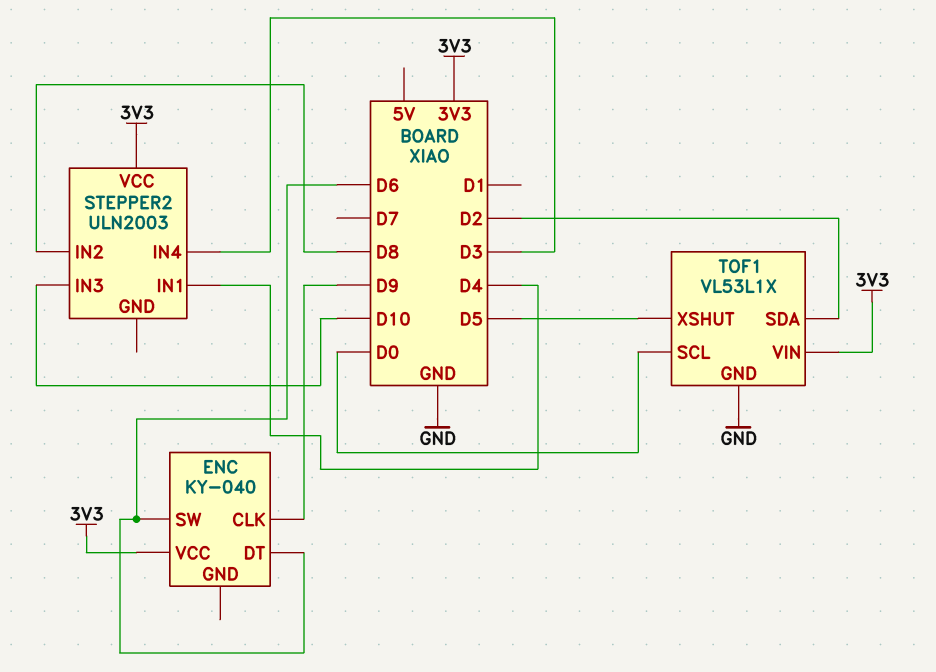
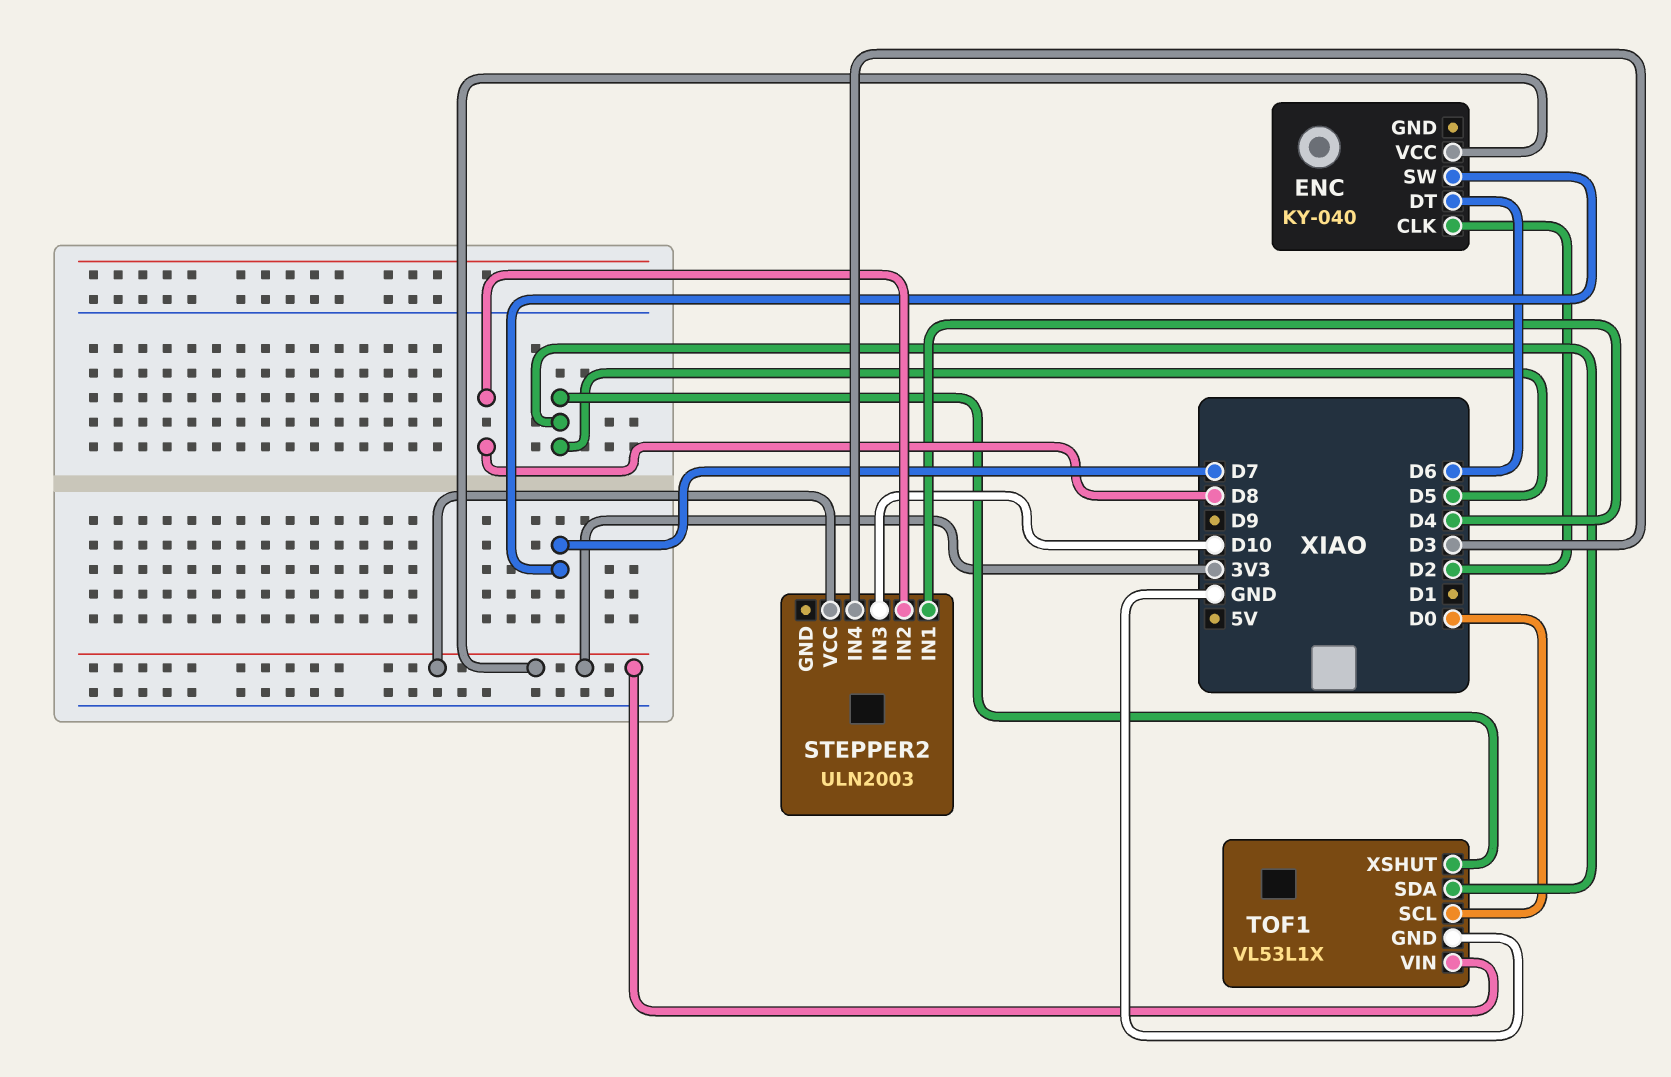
ENC pin CLK: D9 -> D2
ENC pin SW: D6 -> D7
TOF1 pin SDA: D2 -> D5

